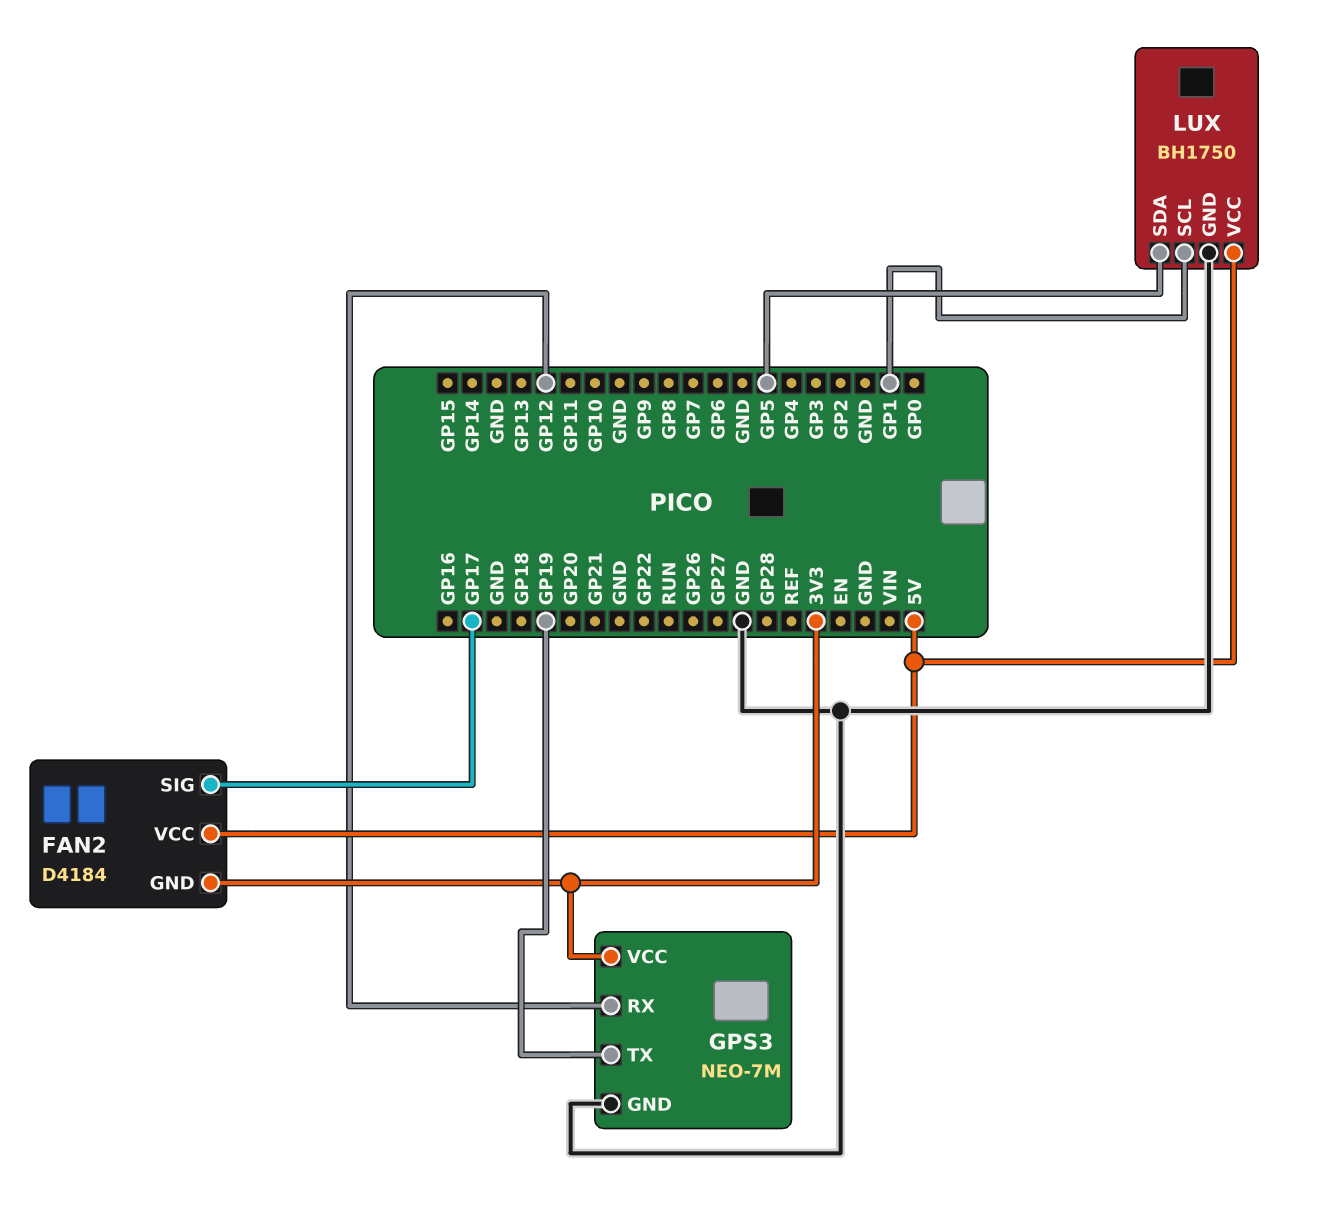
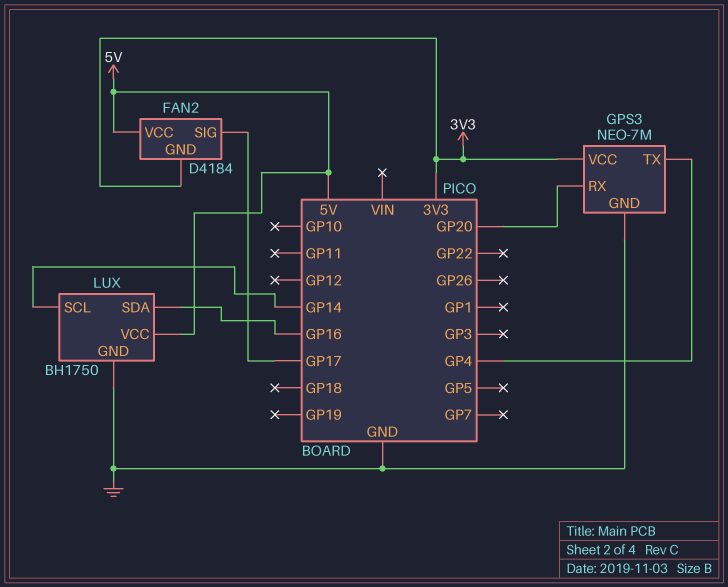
GPS3 pin RX: GP12 -> GP20
GPS3 pin TX: GP19 -> GP4
LUX pin SCL: GP1 -> GP14
LUX pin SDA: GP5 -> GP16

